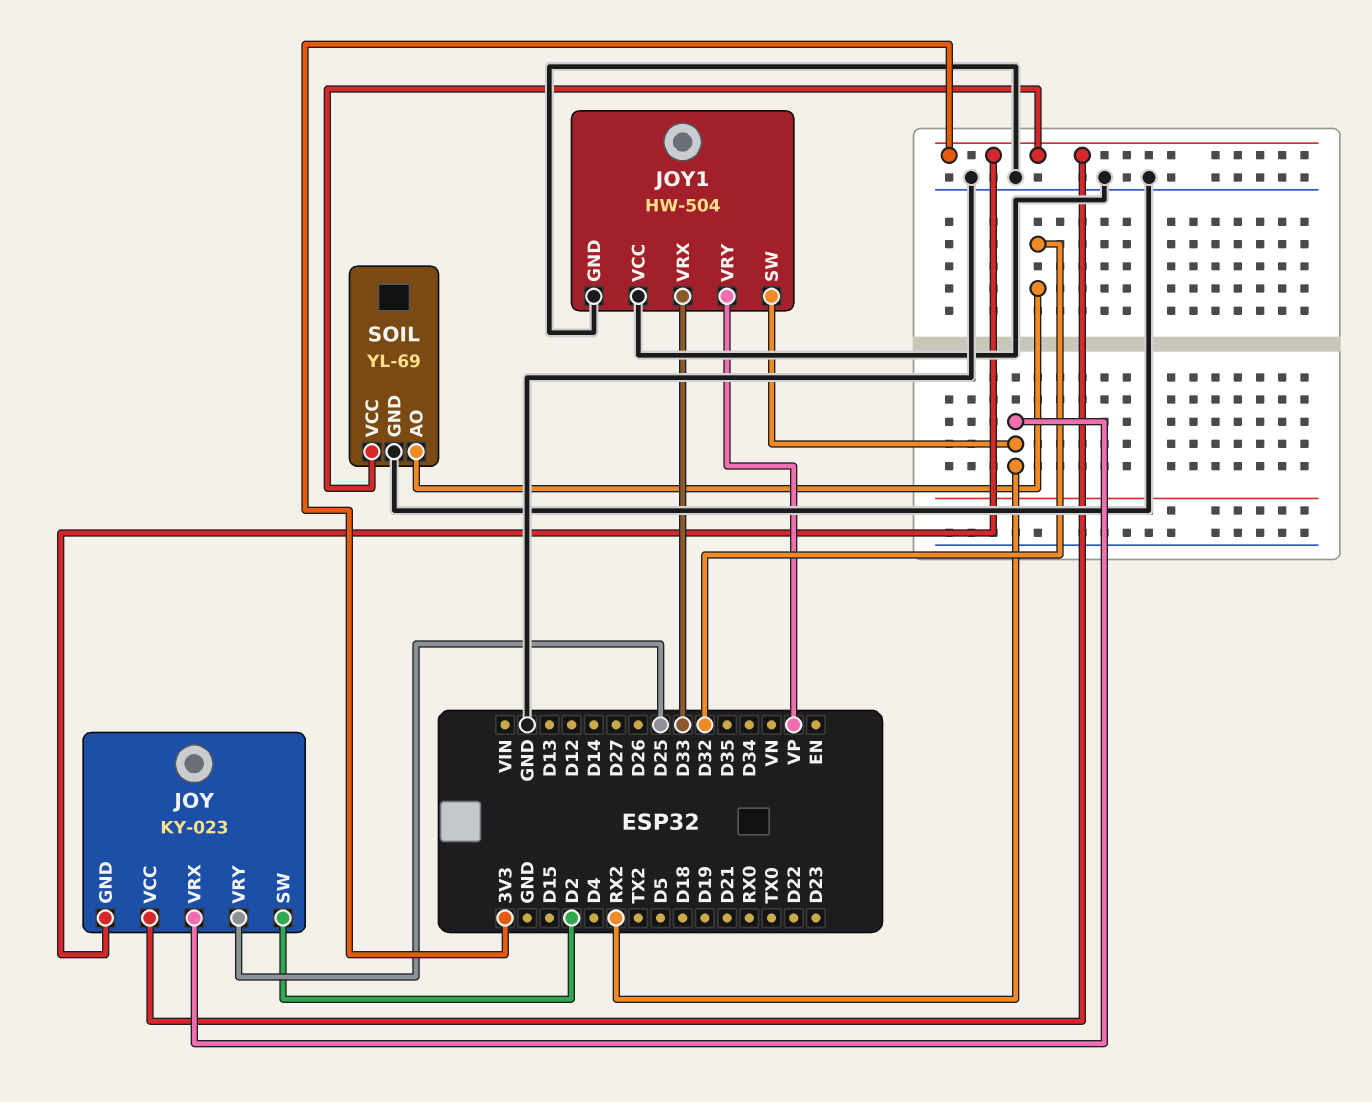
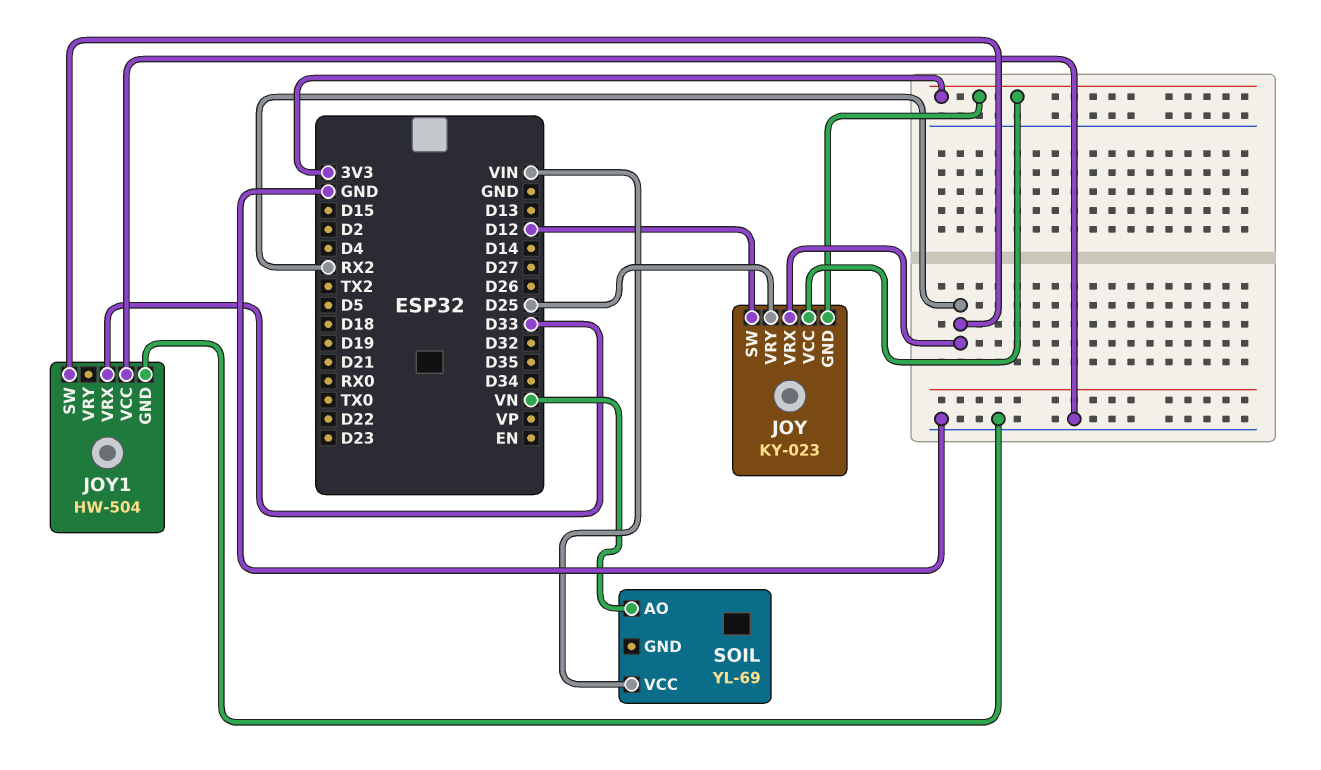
JOY pin SW: D2 -> D12
JOY1 pin VRY: VP -> none
SOIL pin AO: D32 -> VN
SOIL pin GND: GND -> none
SOIL pin VCC: 3V3 -> VIN

